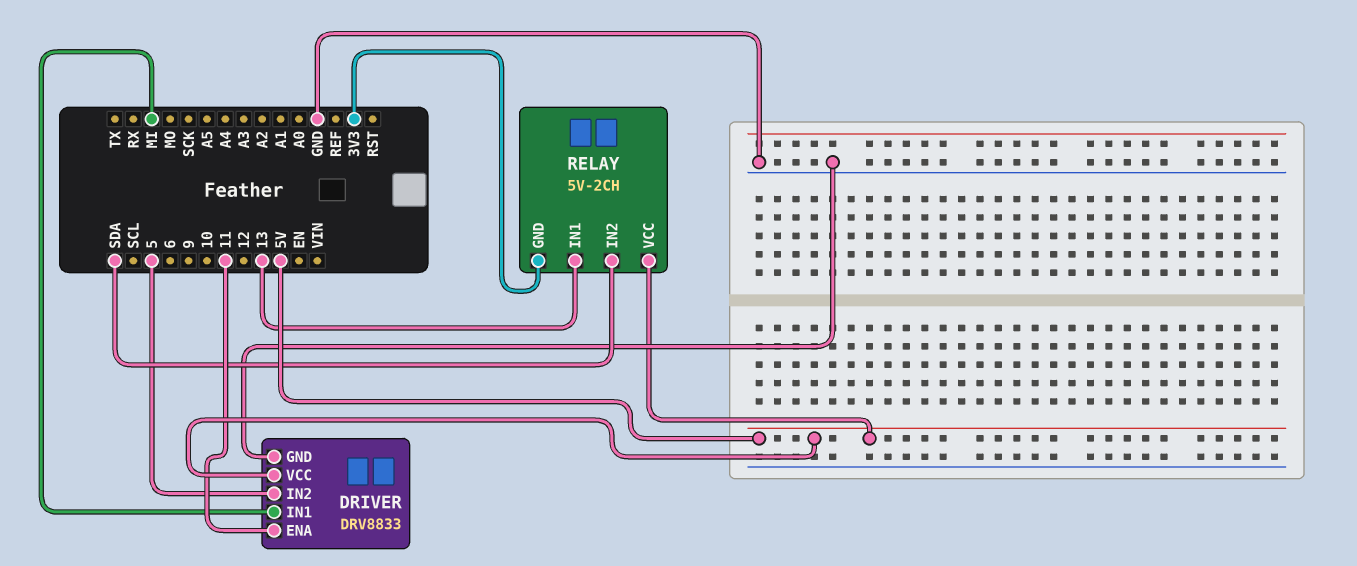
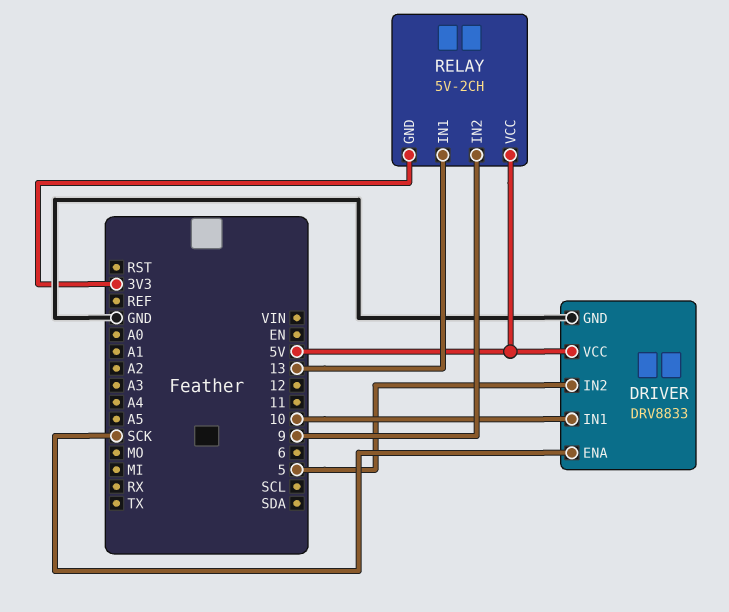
DRIVER pin ENA: 11 -> SCK
DRIVER pin IN1: MI -> 10
RELAY pin IN2: SDA -> 9

